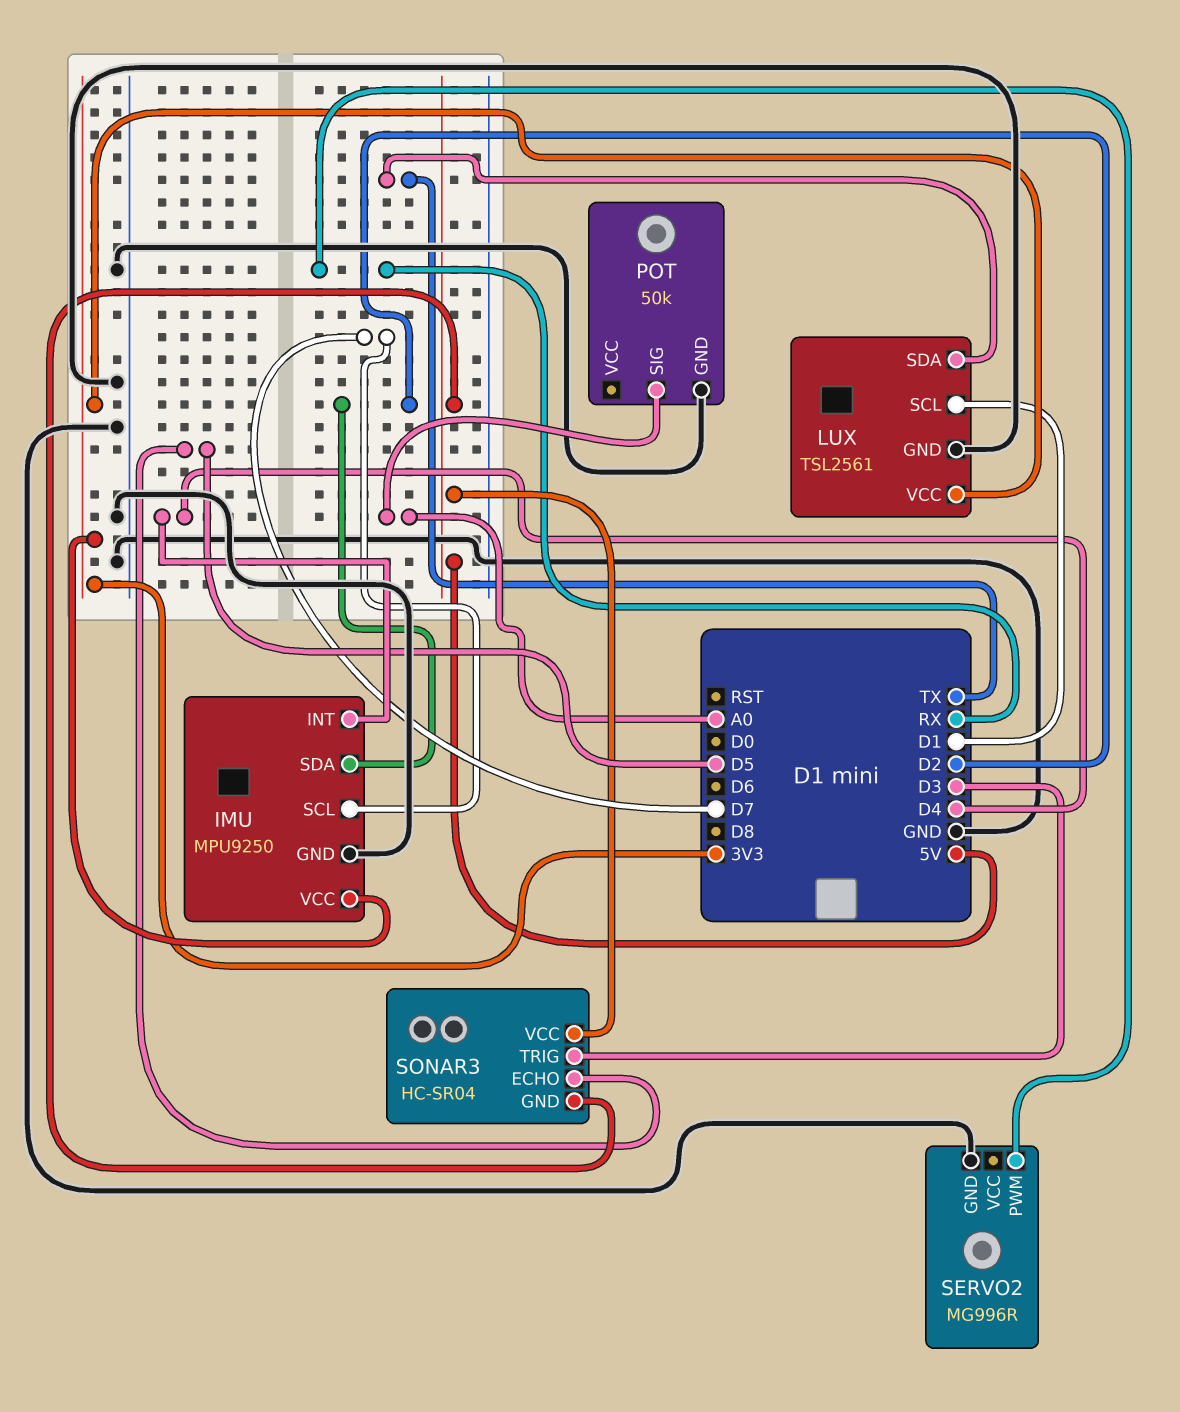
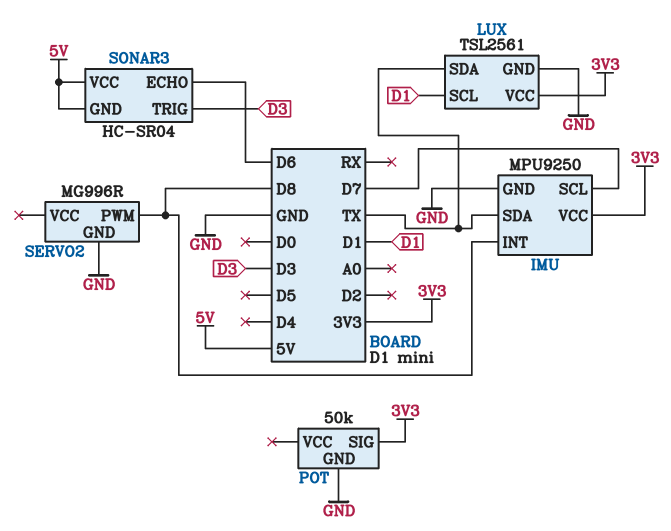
IMU pin INT: D4 -> D8
IMU pin SDA: D2 -> TX
POT pin SIG: A0 -> 3V3
SERVO2 pin PWM: RX -> D8
SONAR3 pin ECHO: D5 -> D6

